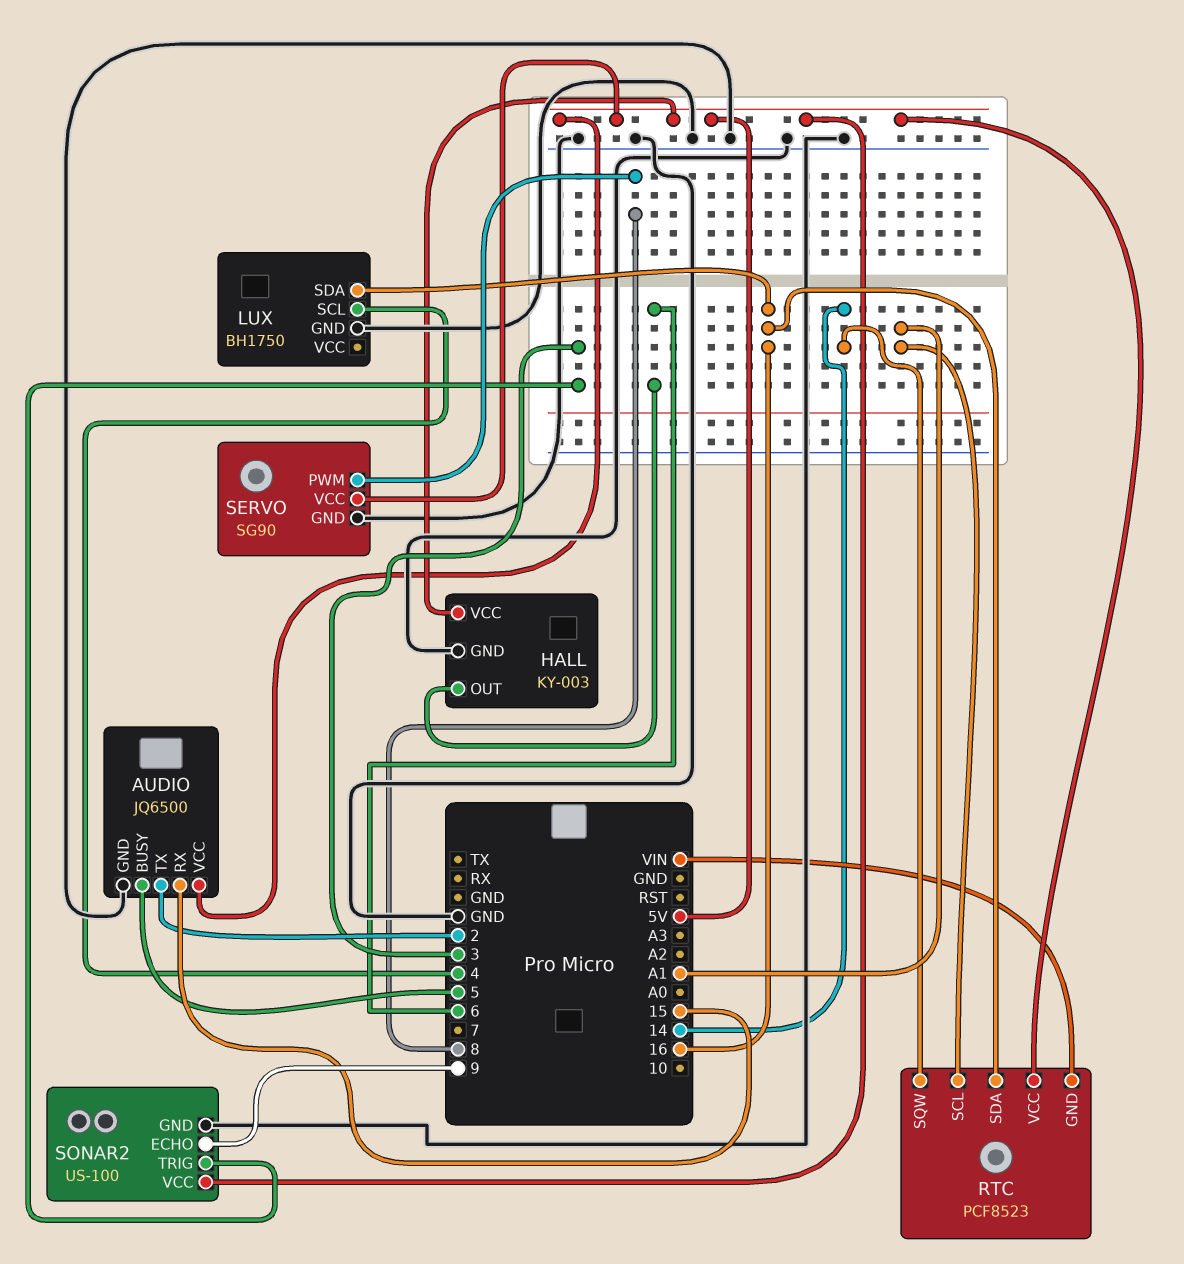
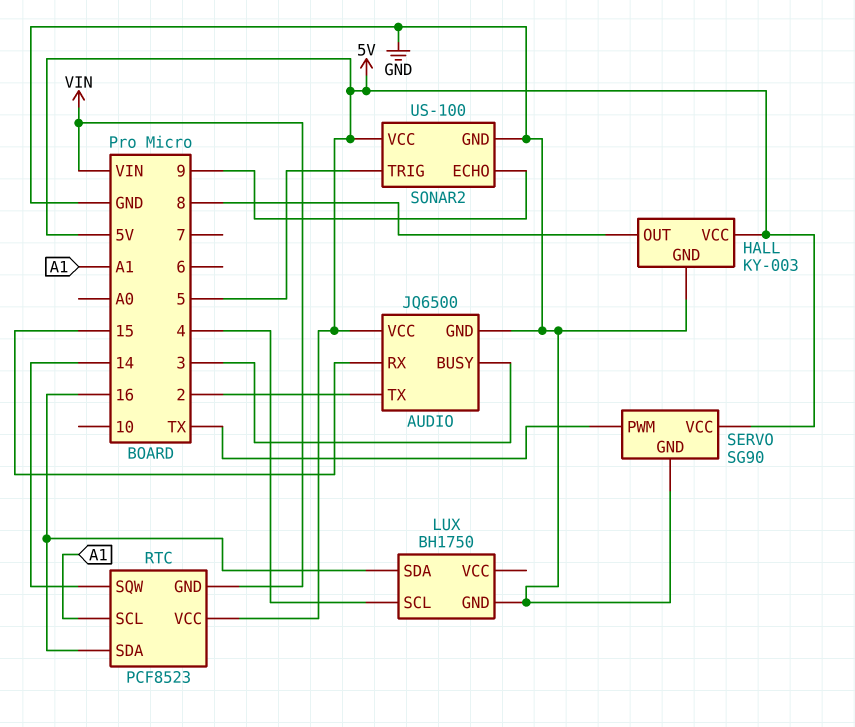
AUDIO pin BUSY: 5 -> 3
HALL pin OUT: 6 -> 8
SERVO pin PWM: 8 -> TX
SONAR2 pin TRIG: 3 -> 5

